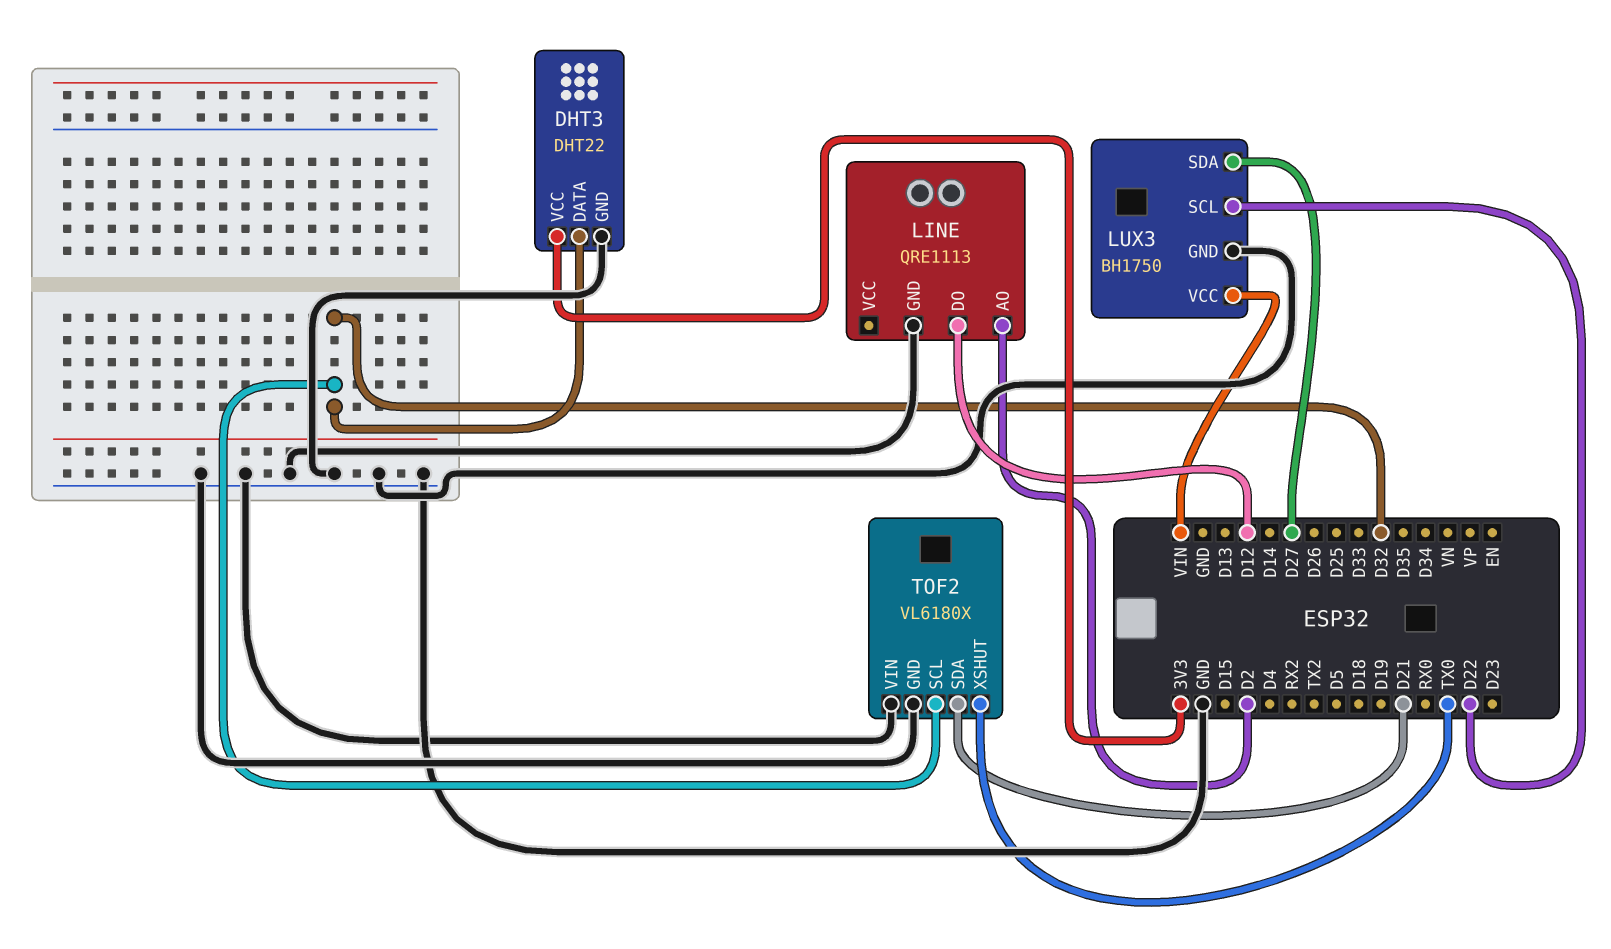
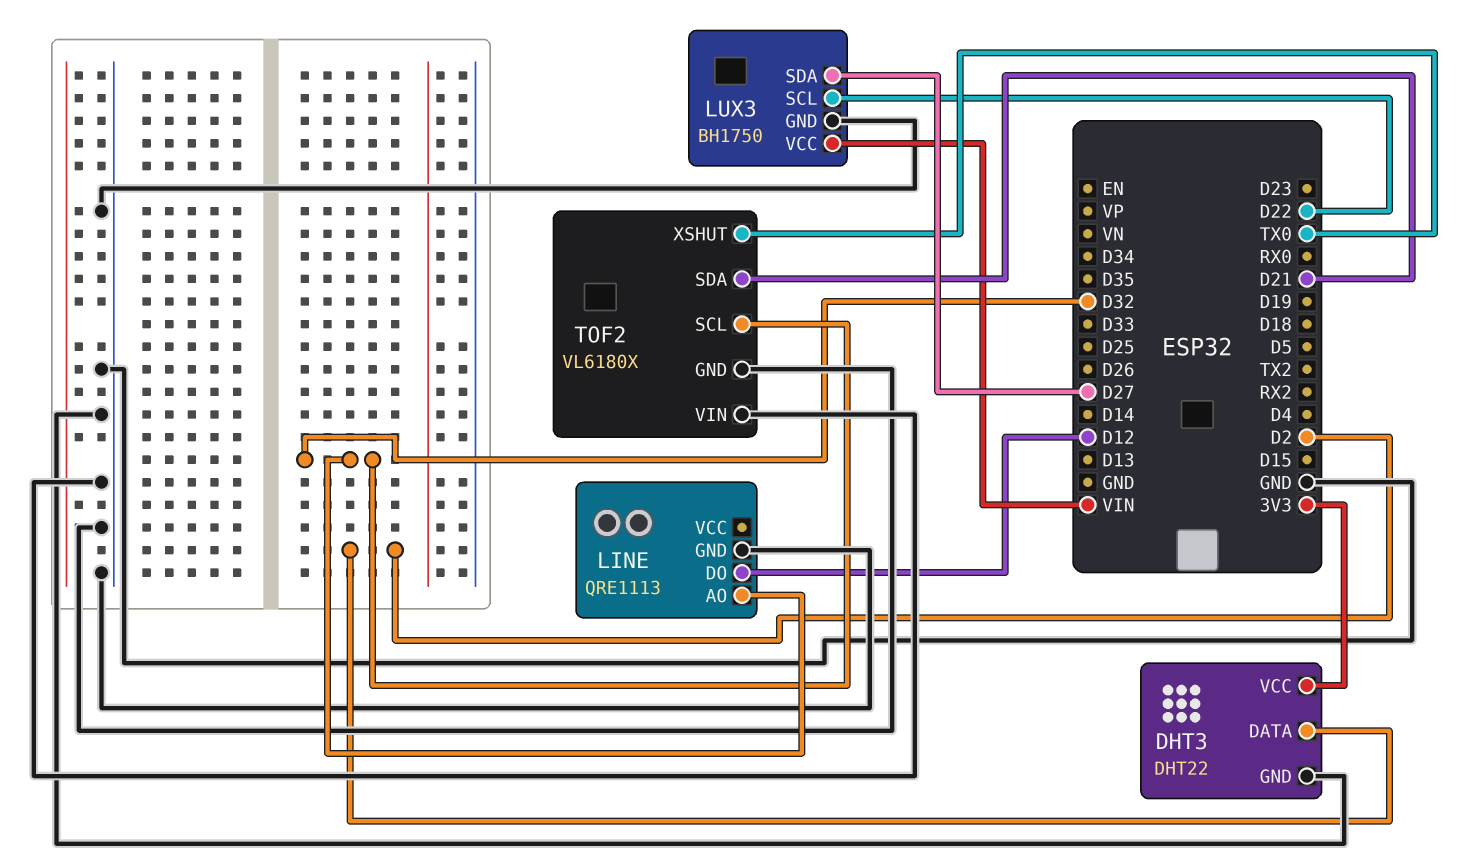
DHT3 pin DATA: D32 -> D2
LINE pin AO: D2 -> D32

